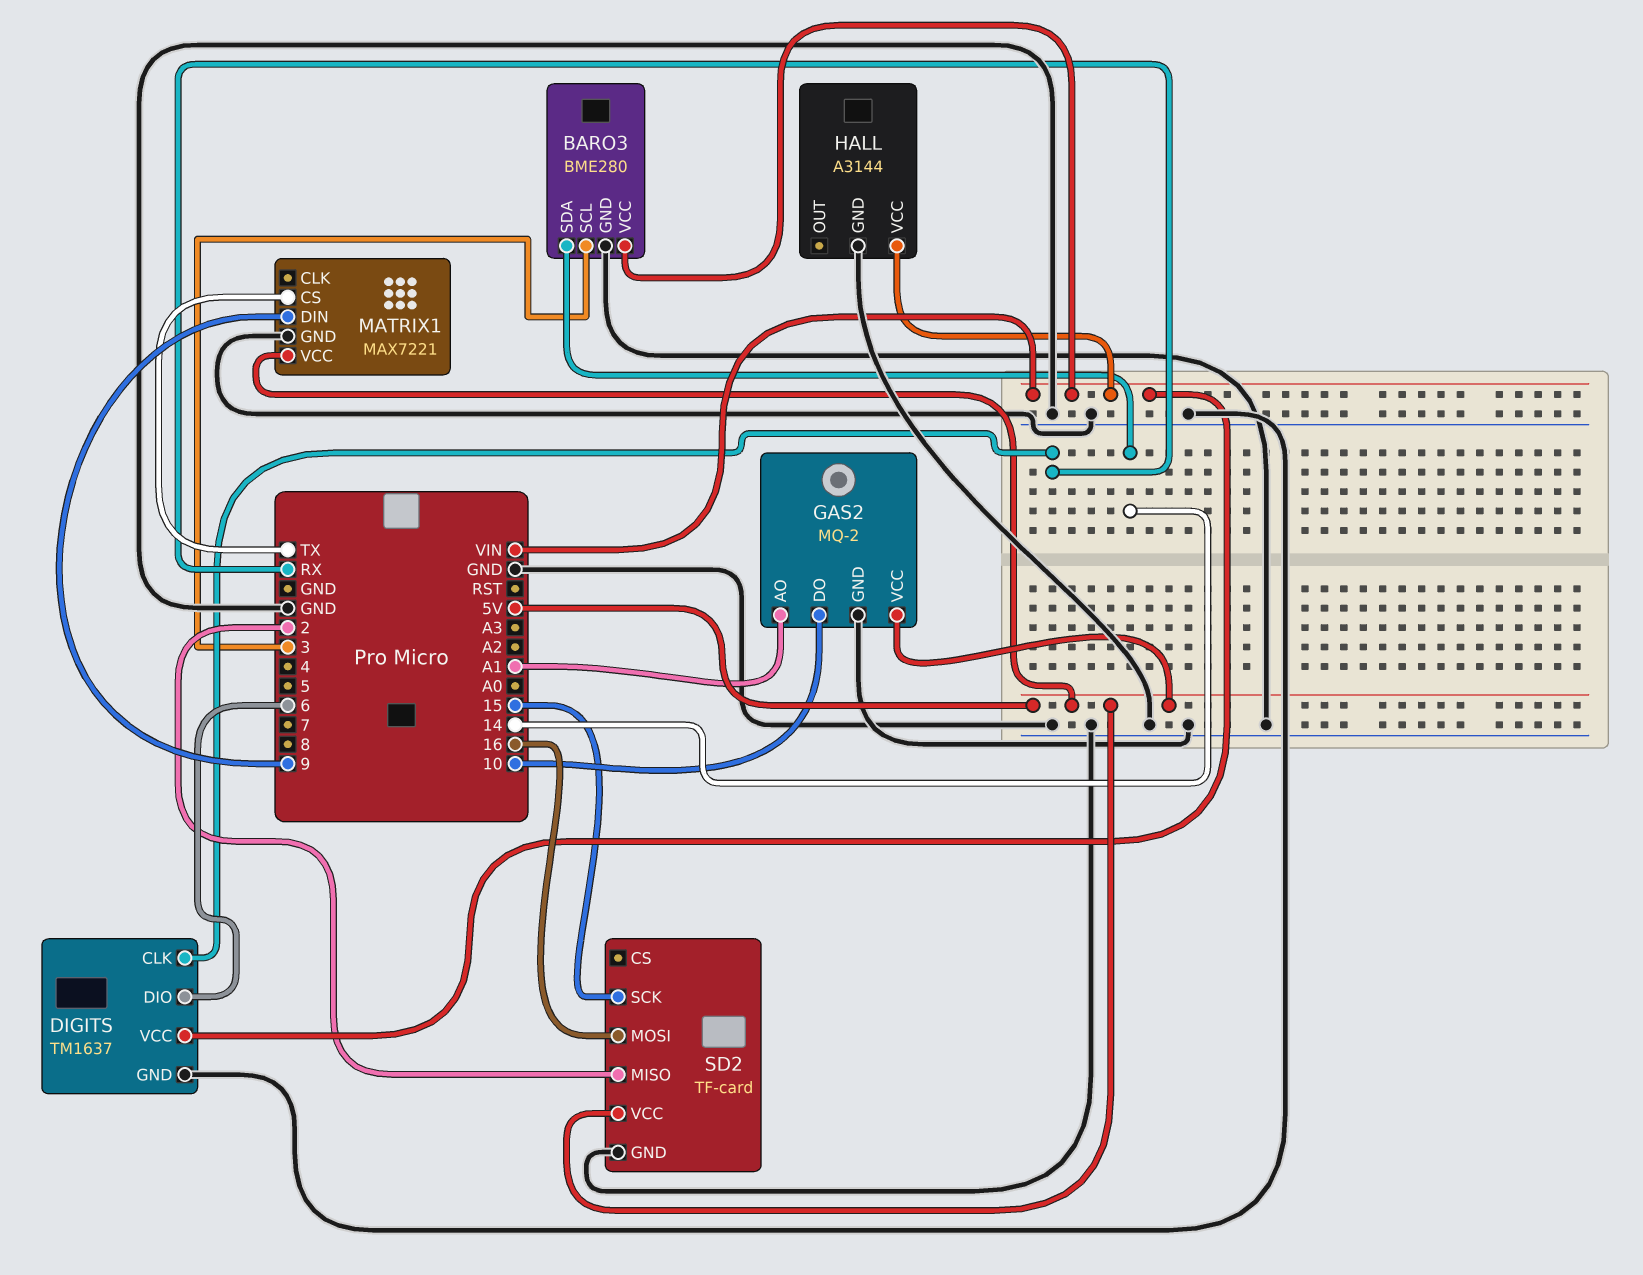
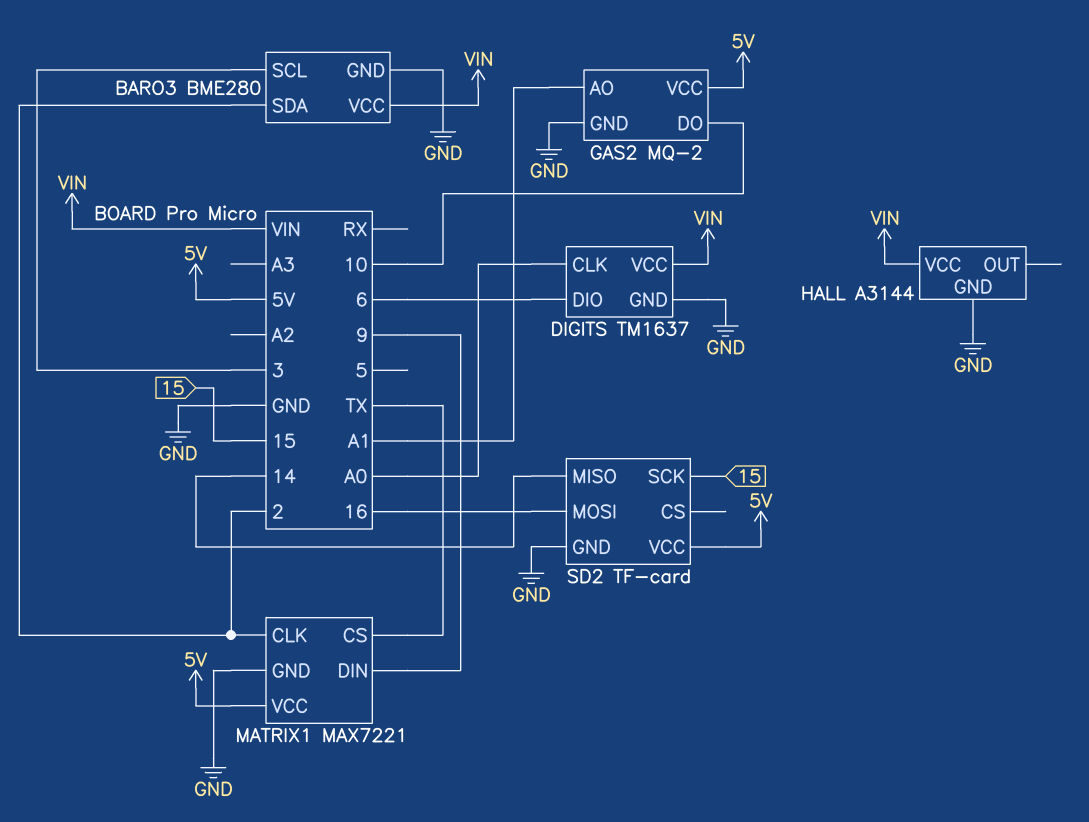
BARO3 pin SDA: 14 -> 2
DIGITS pin CLK: RX -> A0
MATRIX1 pin CLK: none -> 2
SD2 pin MISO: 2 -> 14

